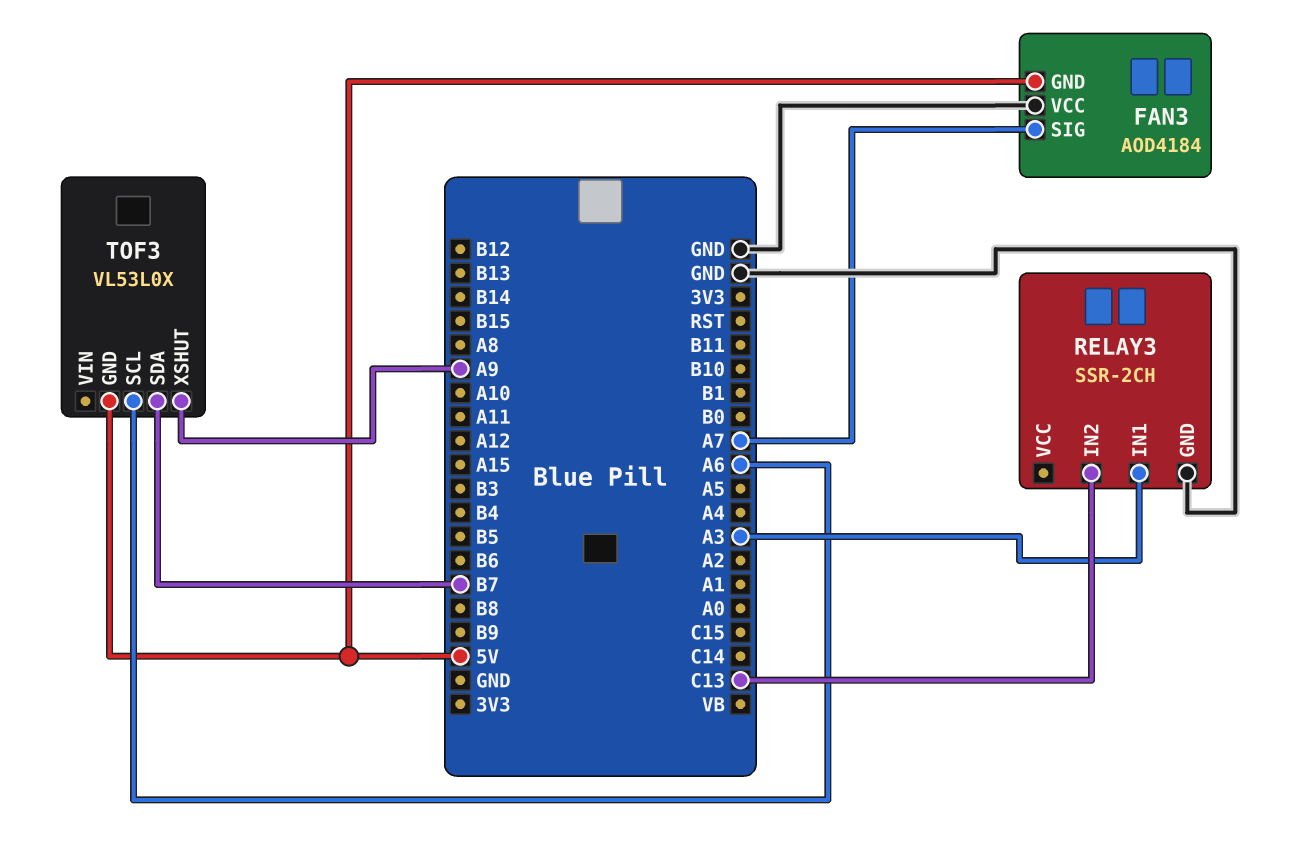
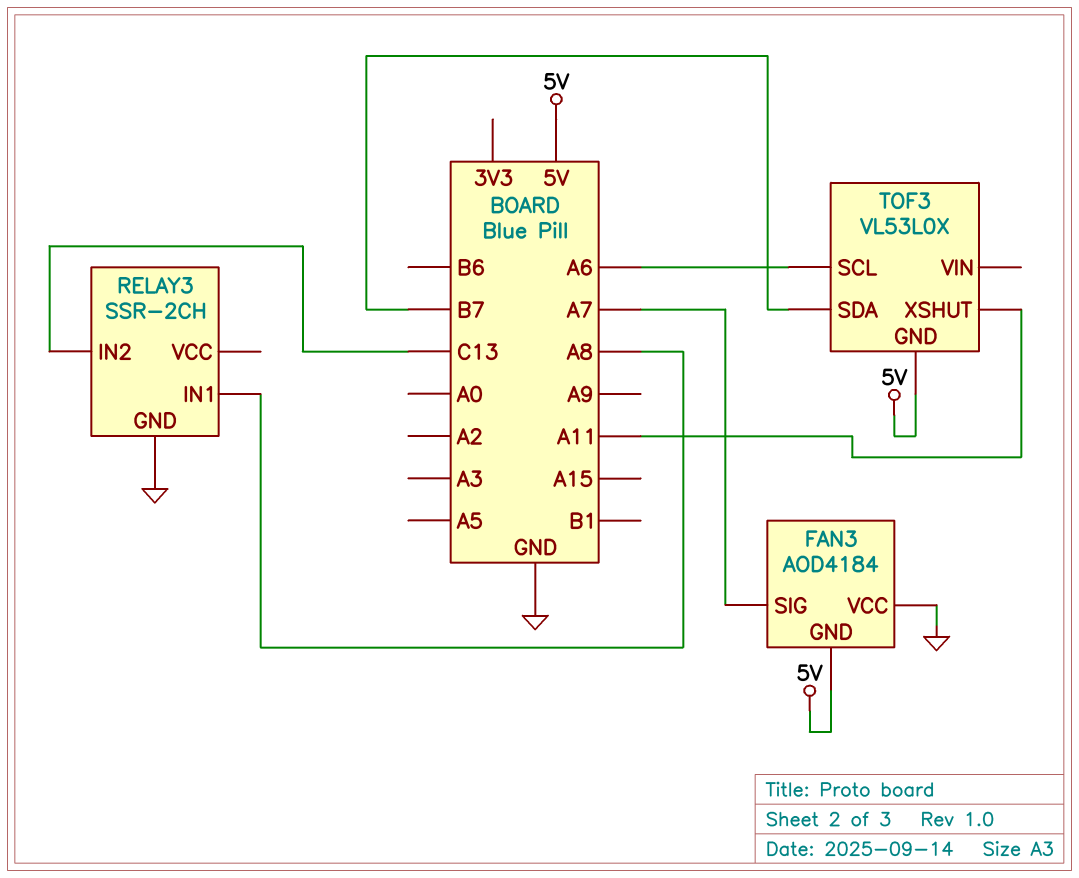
RELAY3 pin IN1: A3 -> A8
TOF3 pin XSHUT: A9 -> A11

